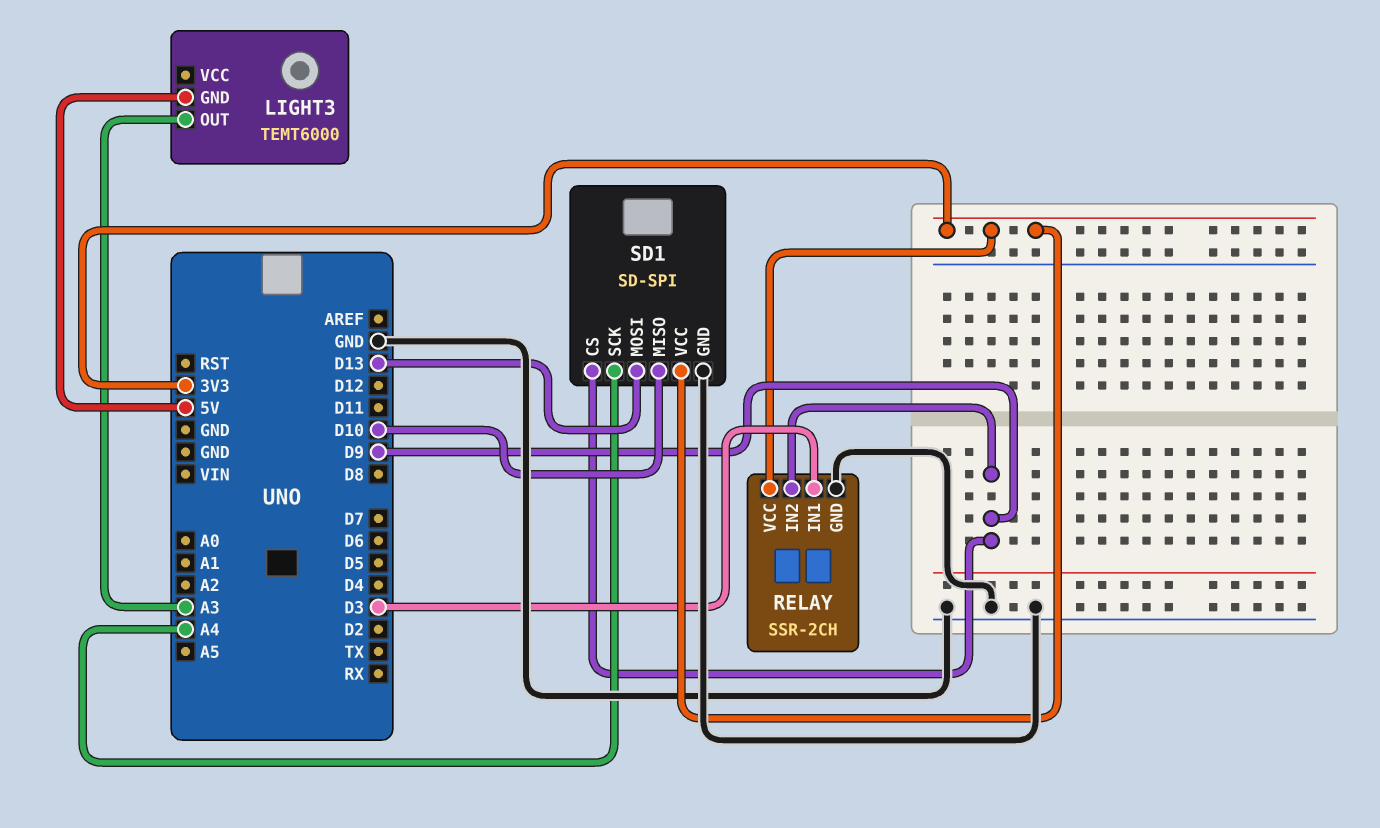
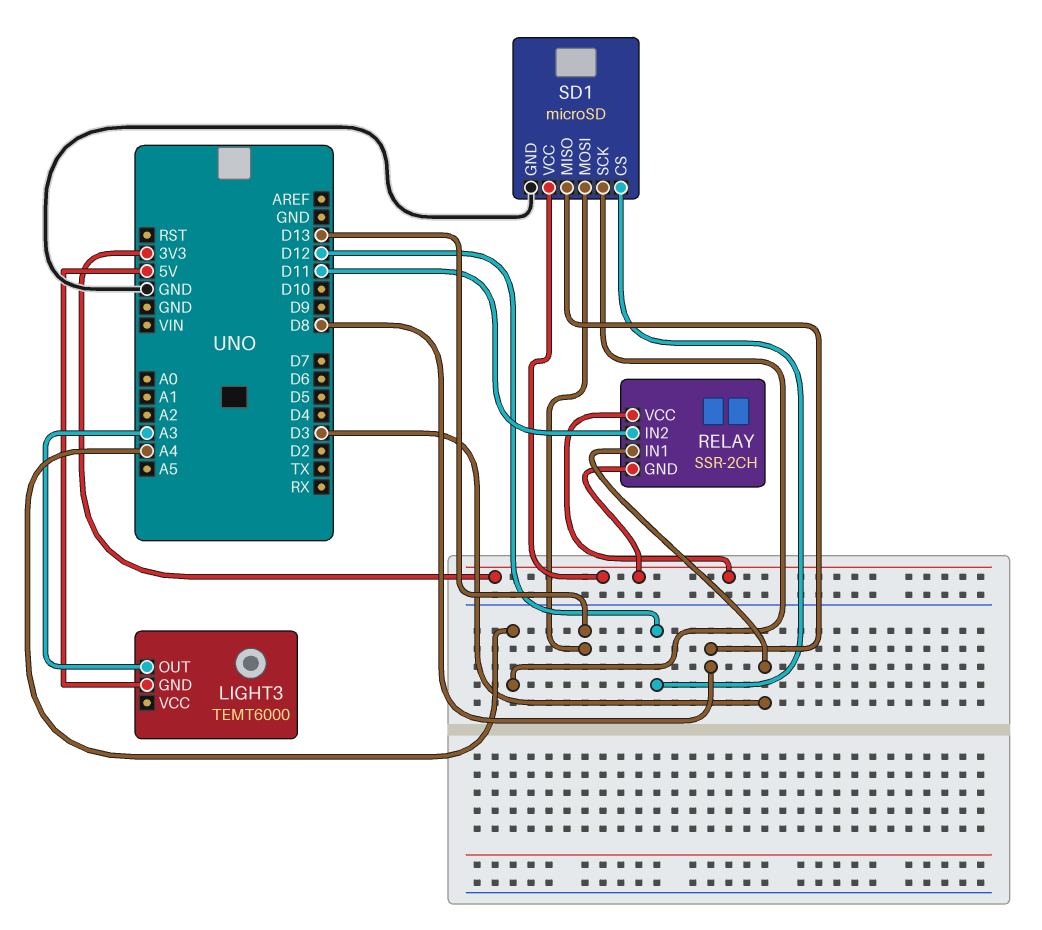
RELAY pin GND: GND -> 3V3
RELAY pin IN2: D9 -> D11
SD1: SD-SPI -> microSD
SD1 pin CS: D9 -> D12
SD1 pin MISO: D10 -> D8

